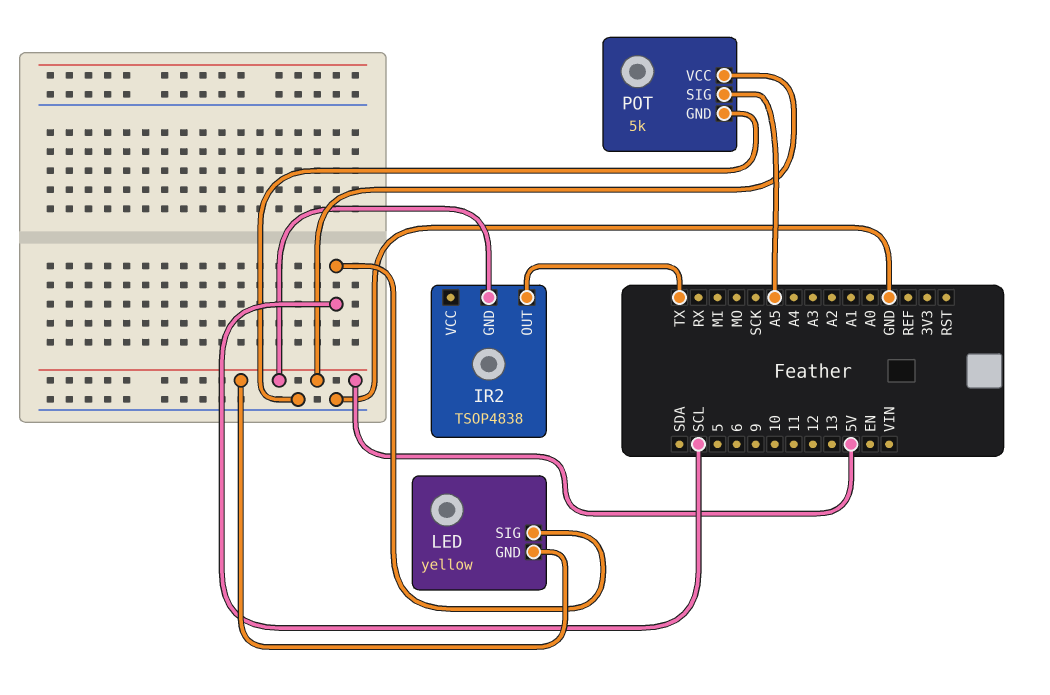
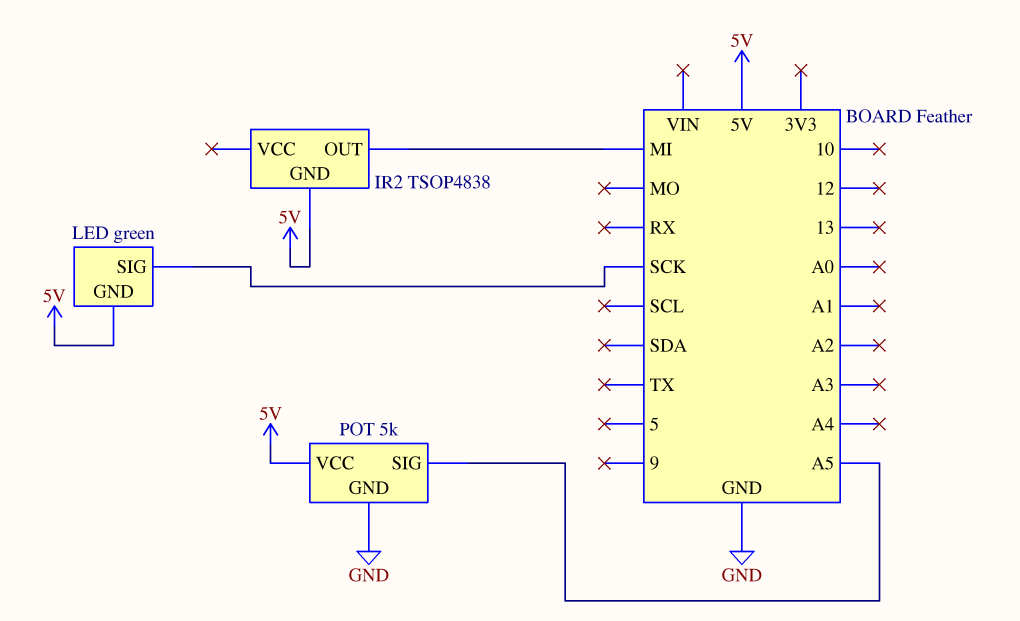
IR2 pin OUT: TX -> MI
LED: yellow -> green
LED pin SIG: SCL -> SCK

